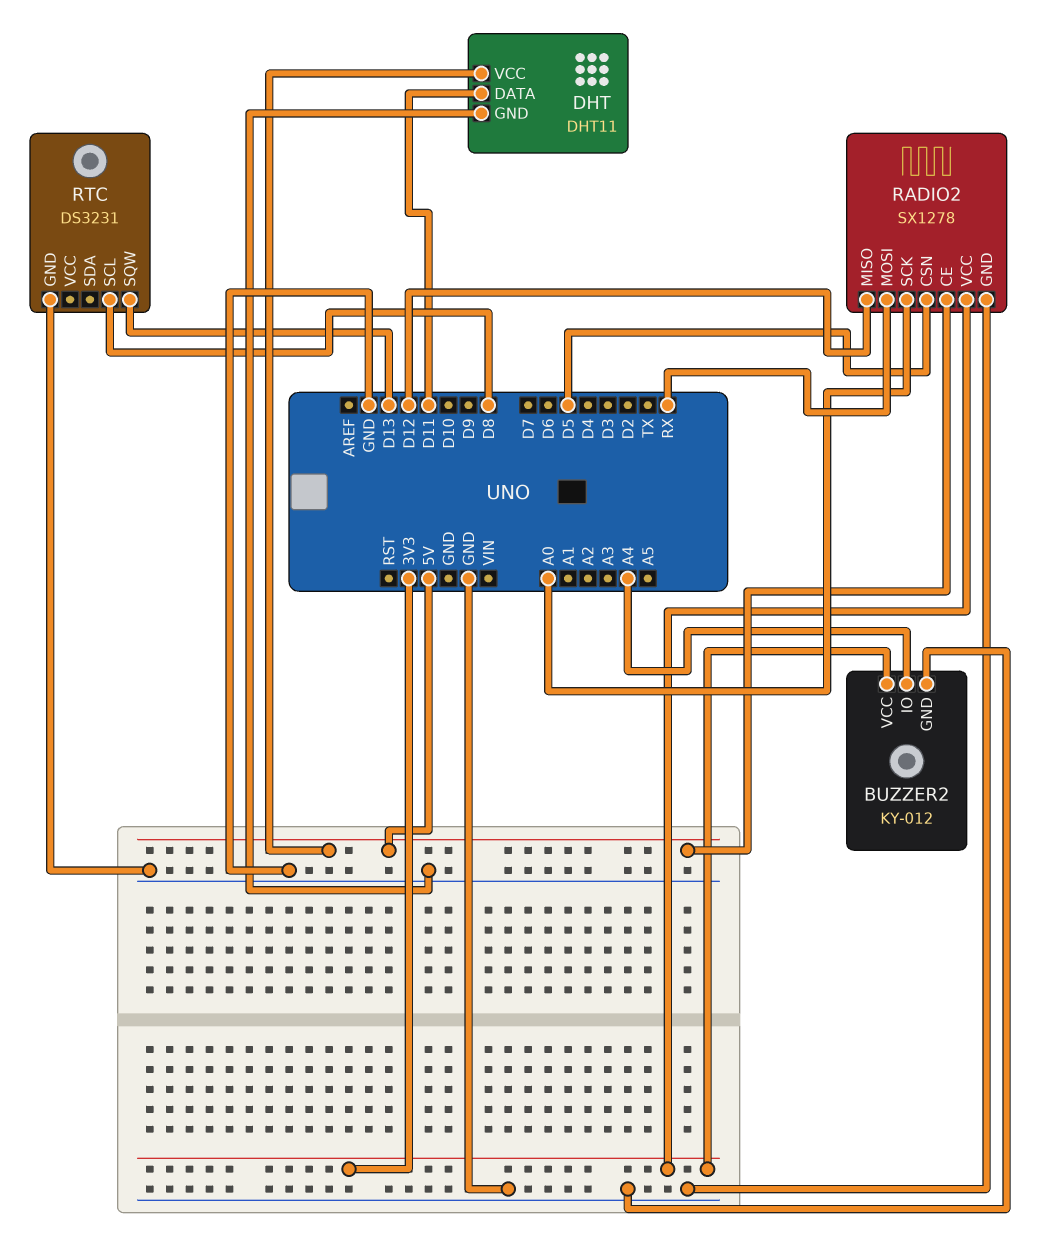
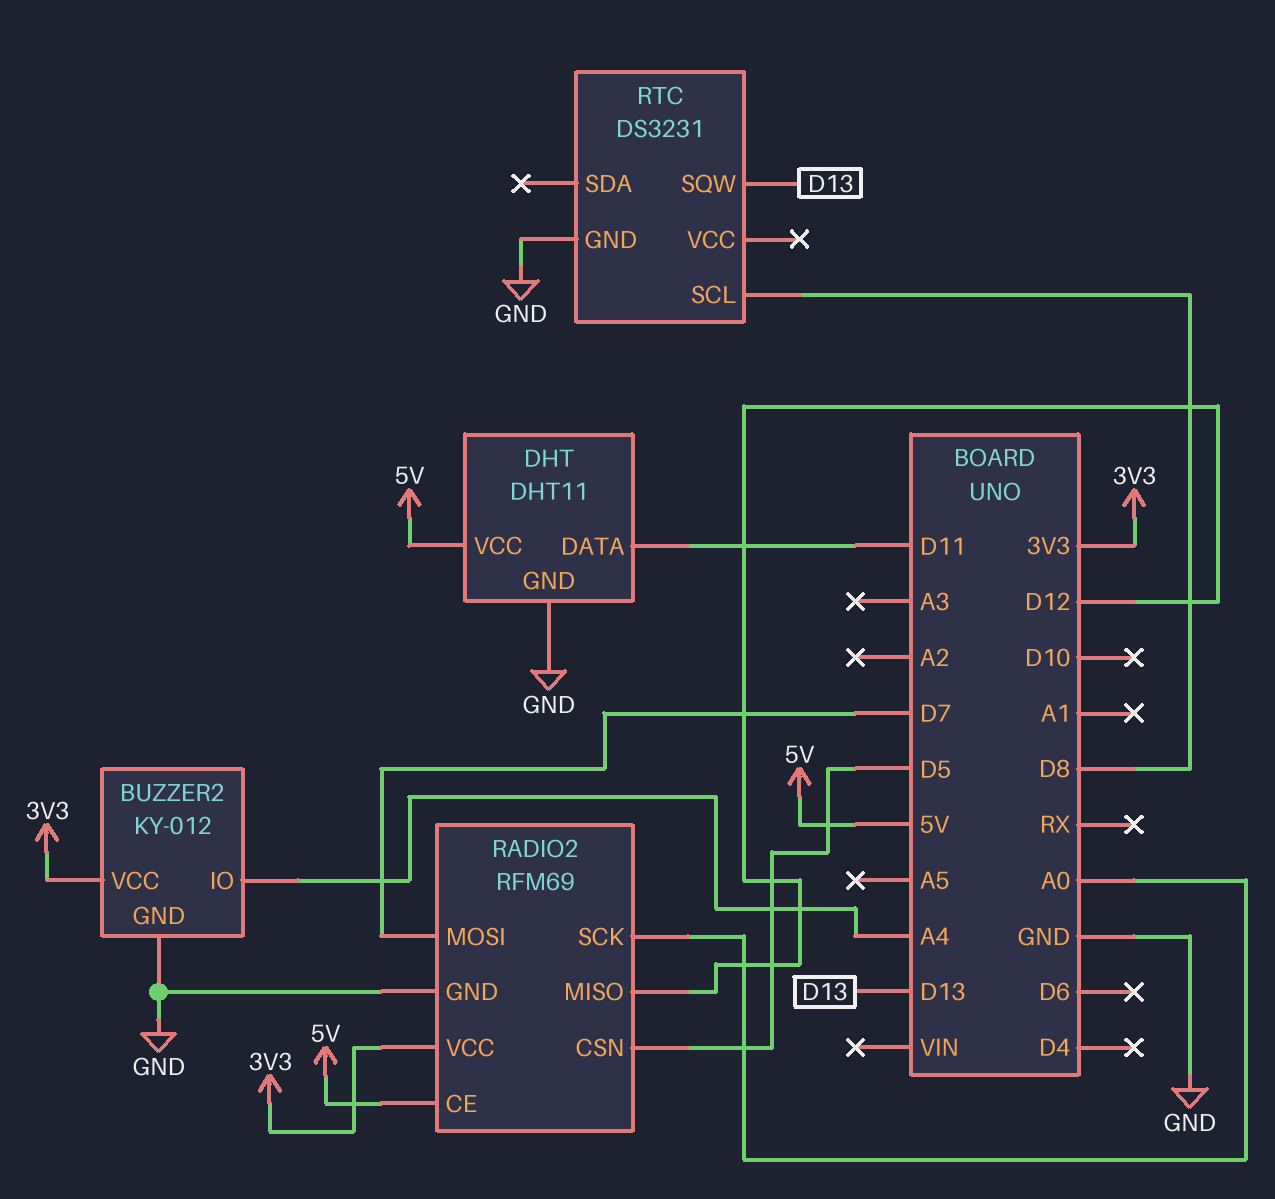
RADIO2: SX1278 -> RFM69
RADIO2 pin MOSI: RX -> D7

